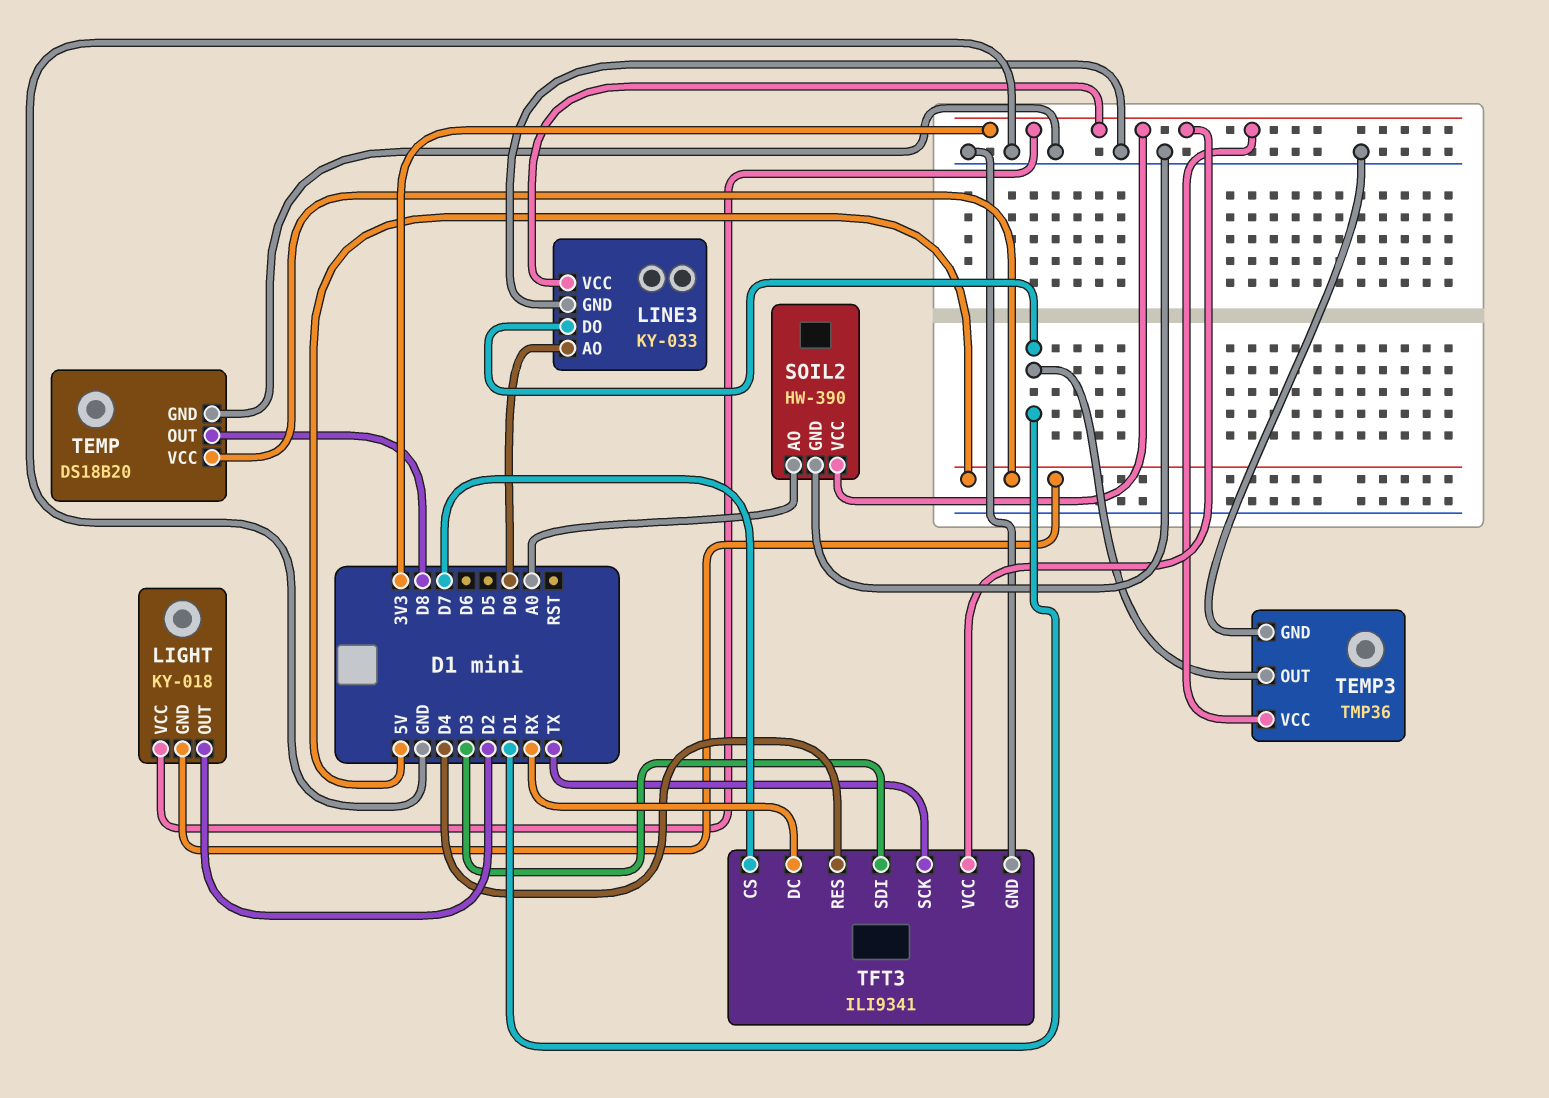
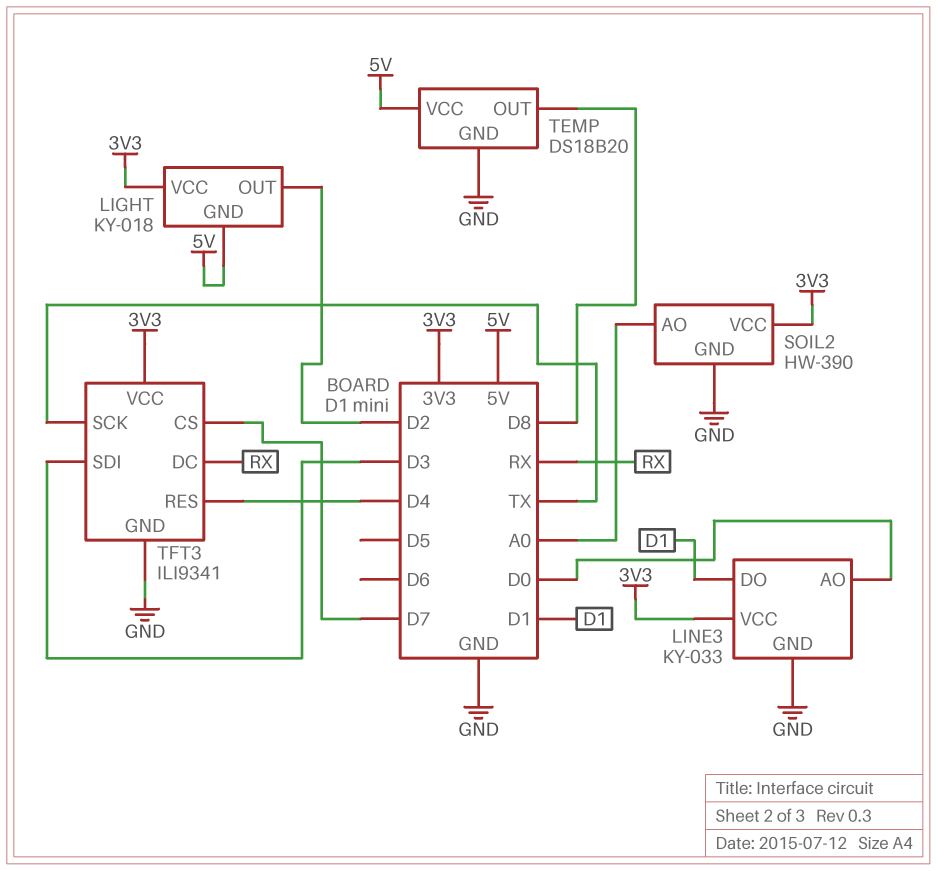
TEMP3: TMP36 -> none
TEMP3 pin GND: GND -> none
TEMP3 pin OUT: D1 -> none
TEMP3 pin VCC: 3V3 -> none

